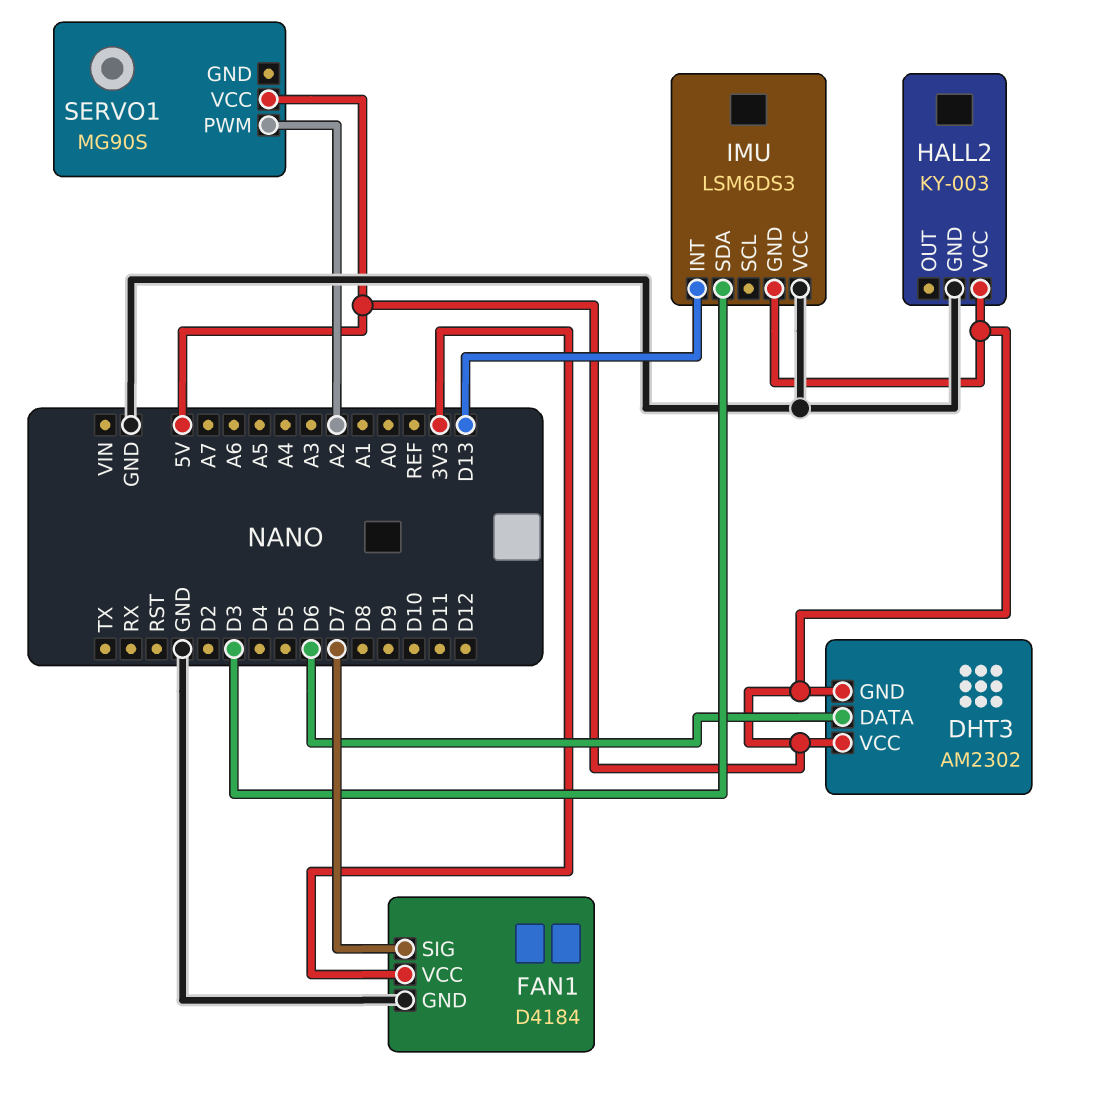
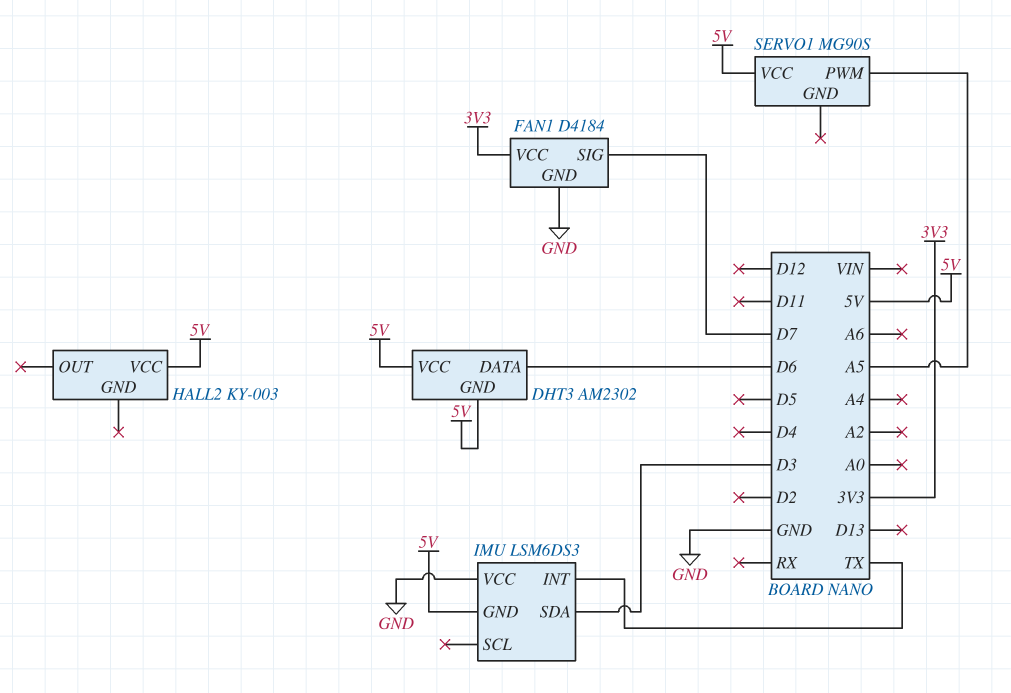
HALL2 pin GND: GND -> none
IMU pin INT: D13 -> TX
SERVO1 pin PWM: A2 -> A5

